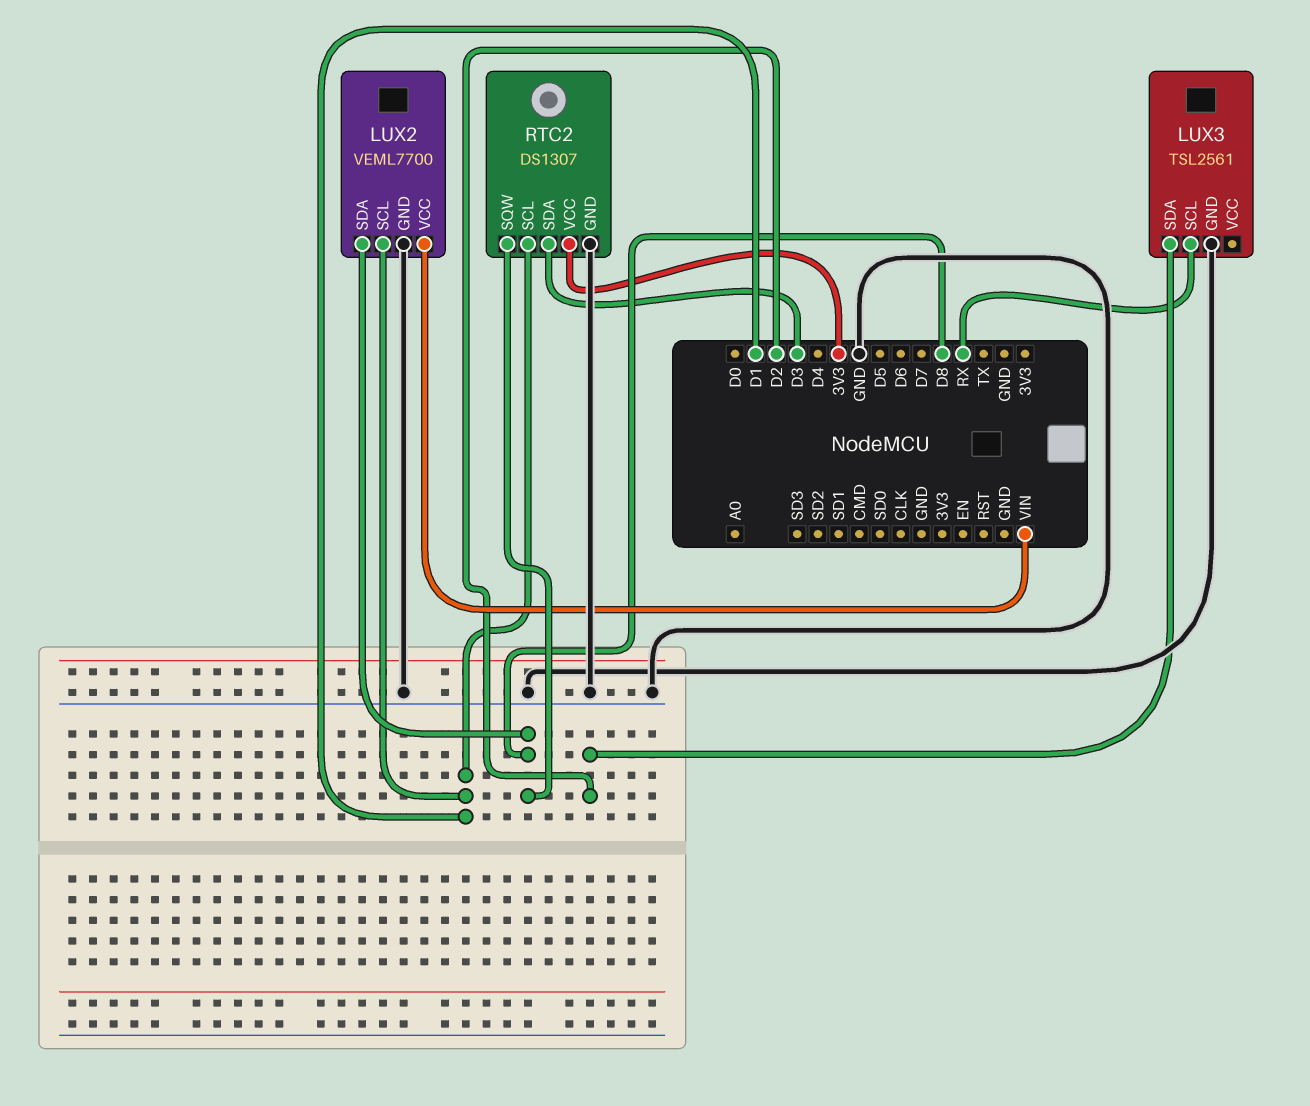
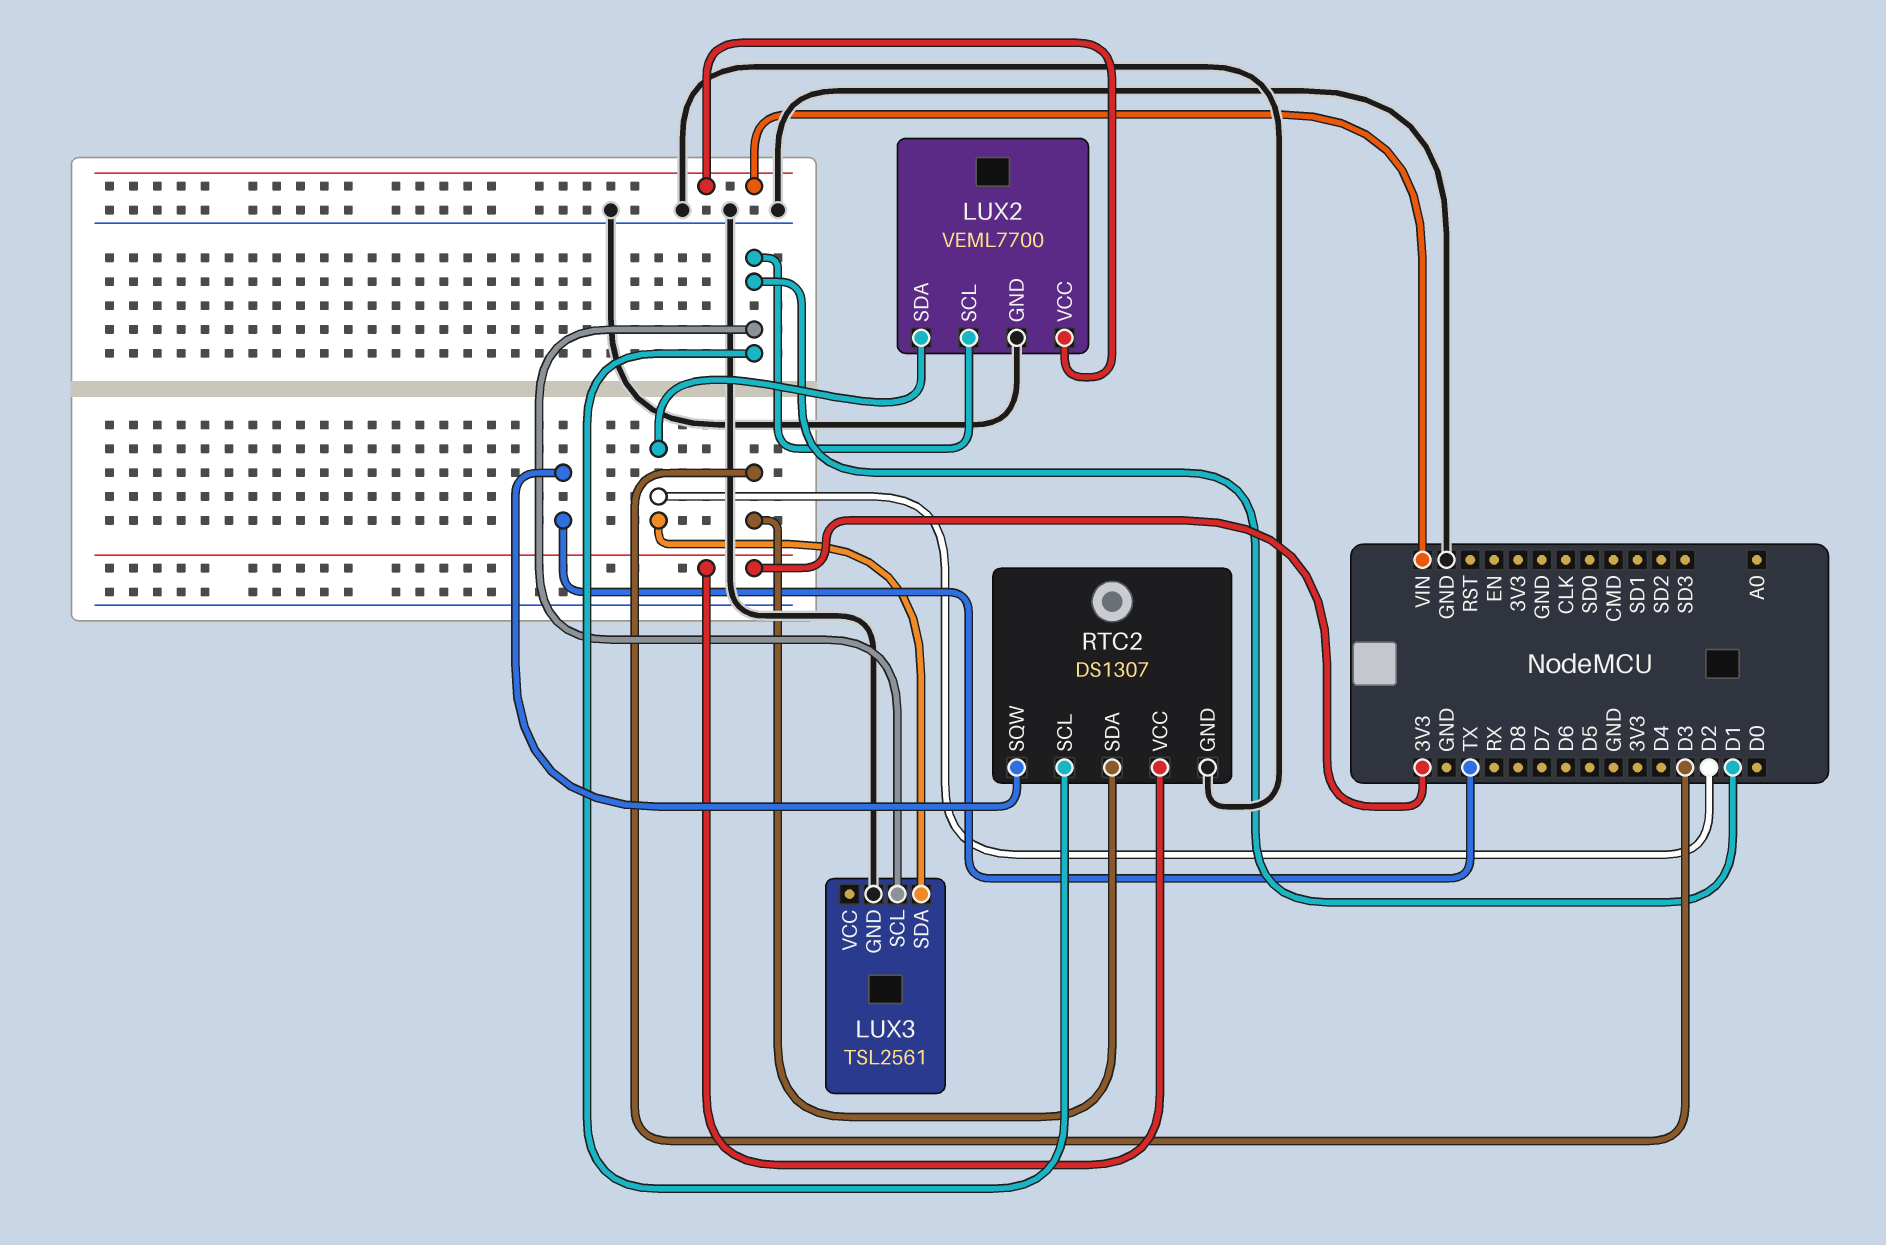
LUX2 pin SDA: D8 -> D2
LUX3 pin SCL: RX -> D1
RTC2 pin SQW: D8 -> TX

